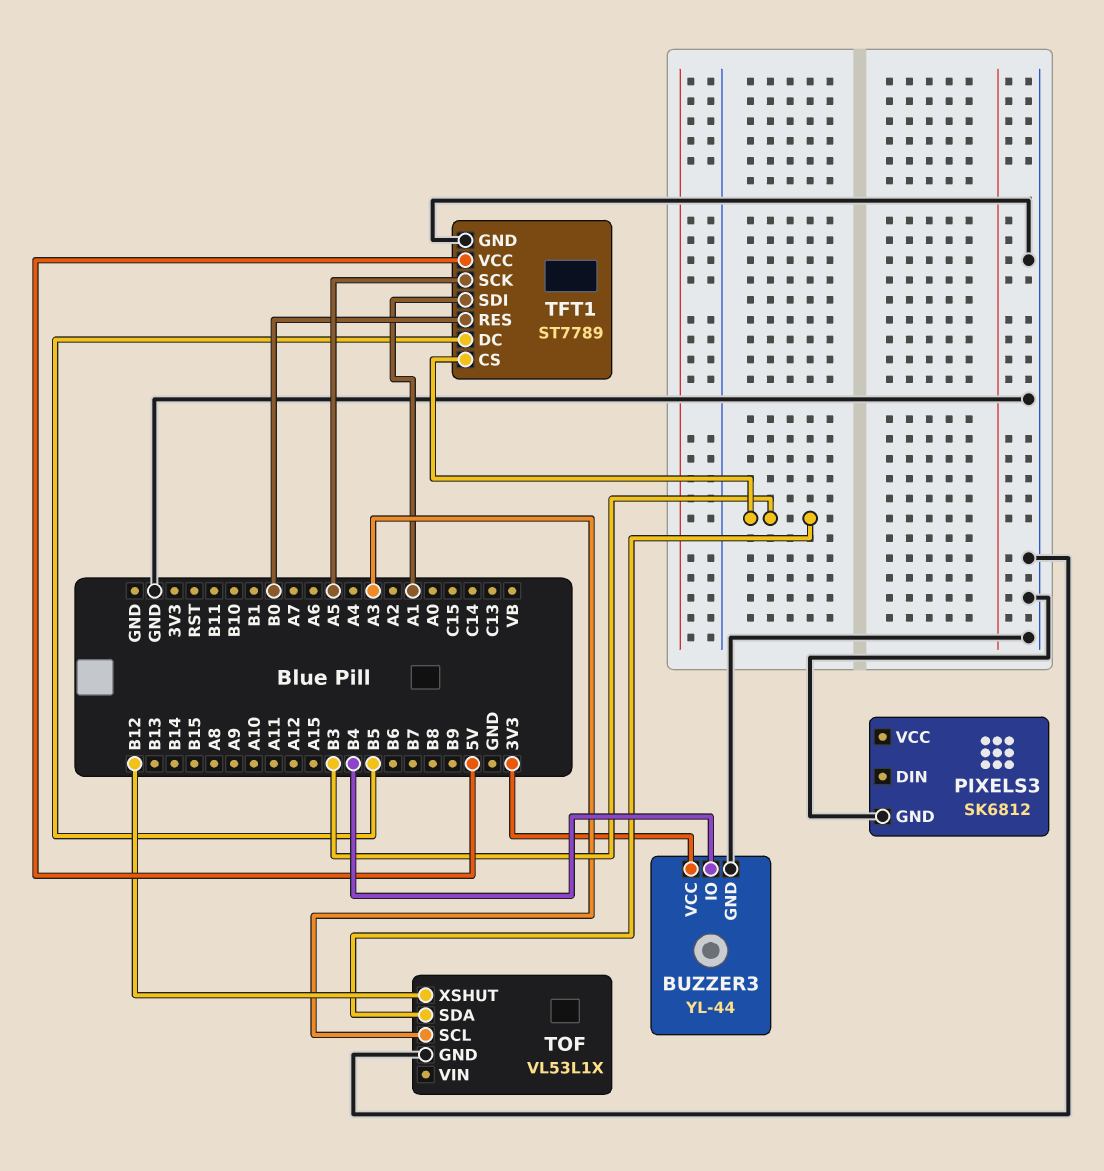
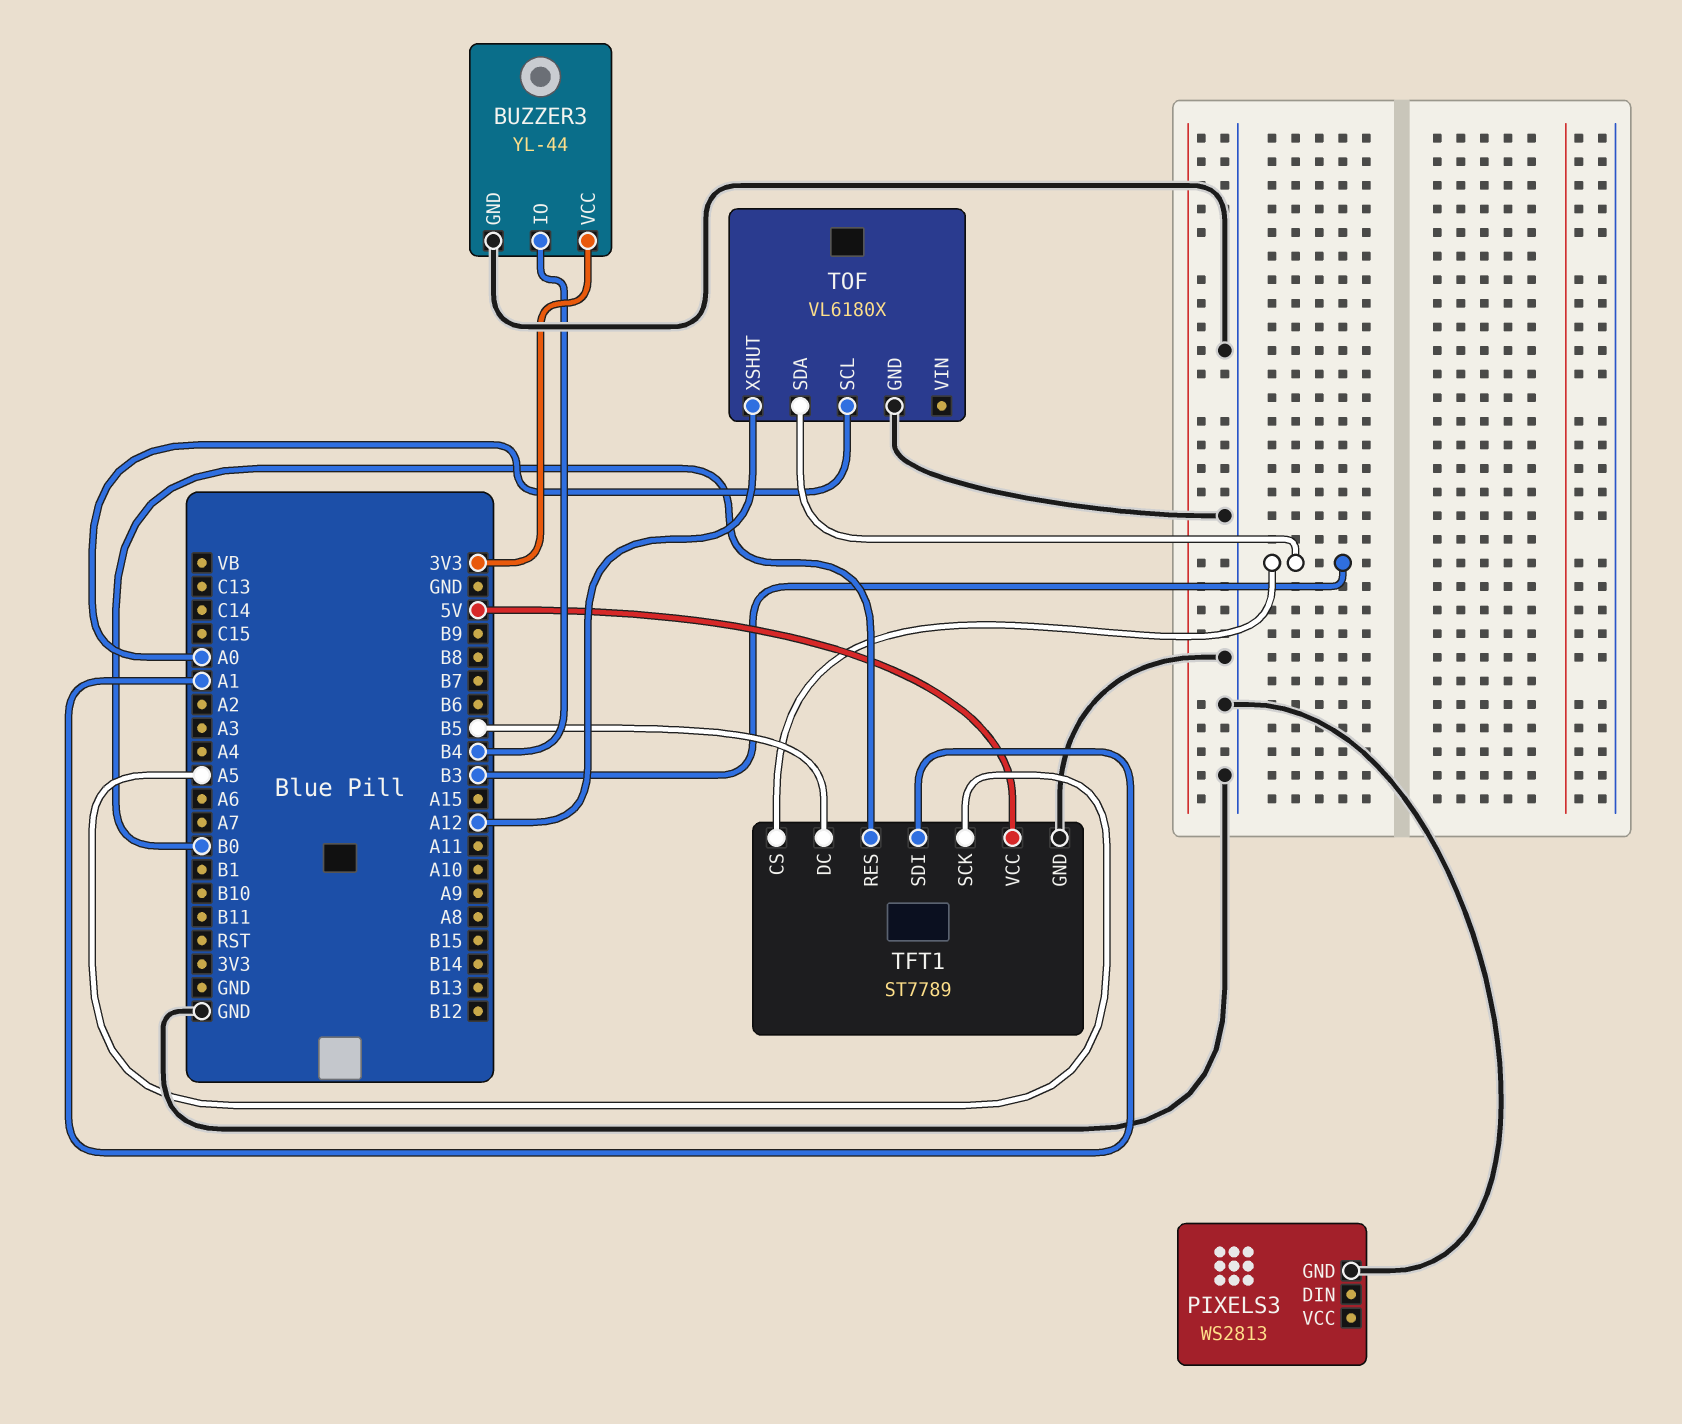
PIXELS3: SK6812 -> WS2813
TOF: VL53L1X -> VL6180X
TOF pin SCL: A3 -> A0
TOF pin XSHUT: B12 -> A12

